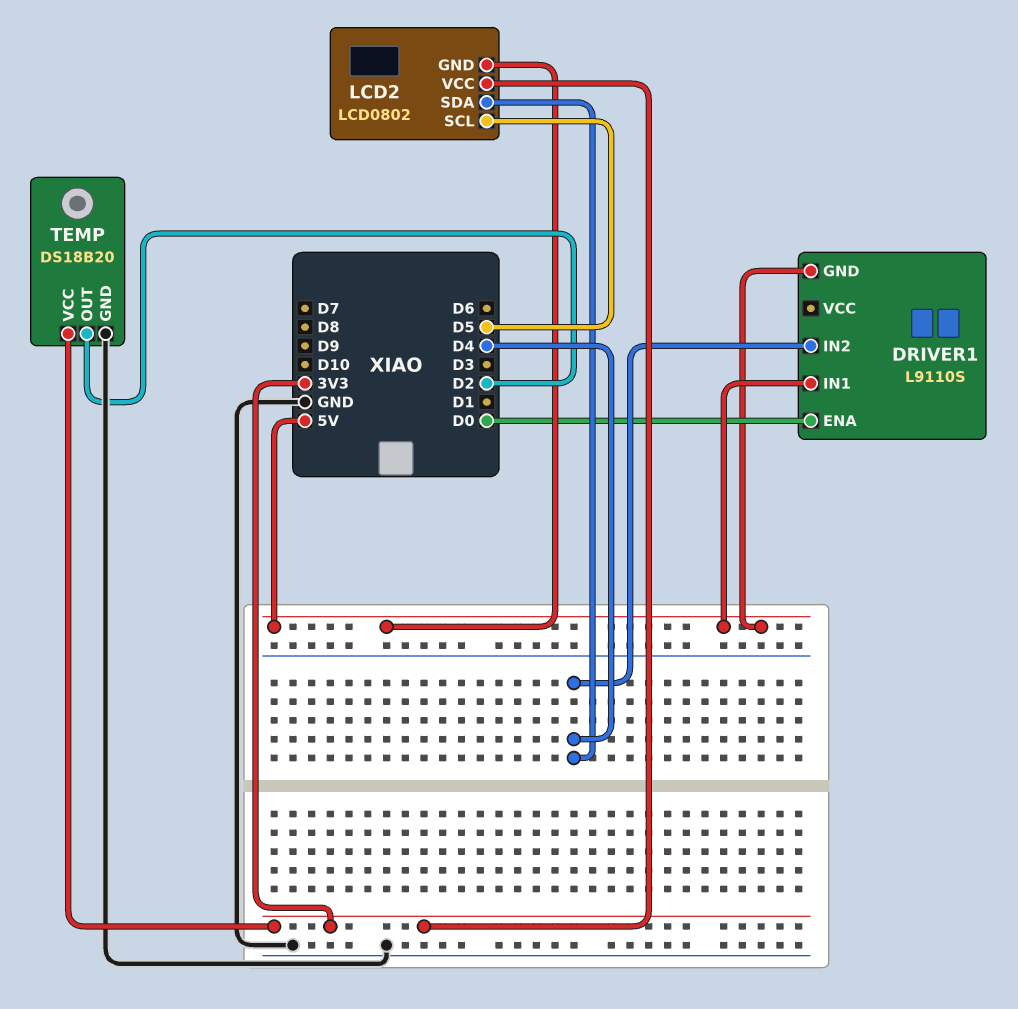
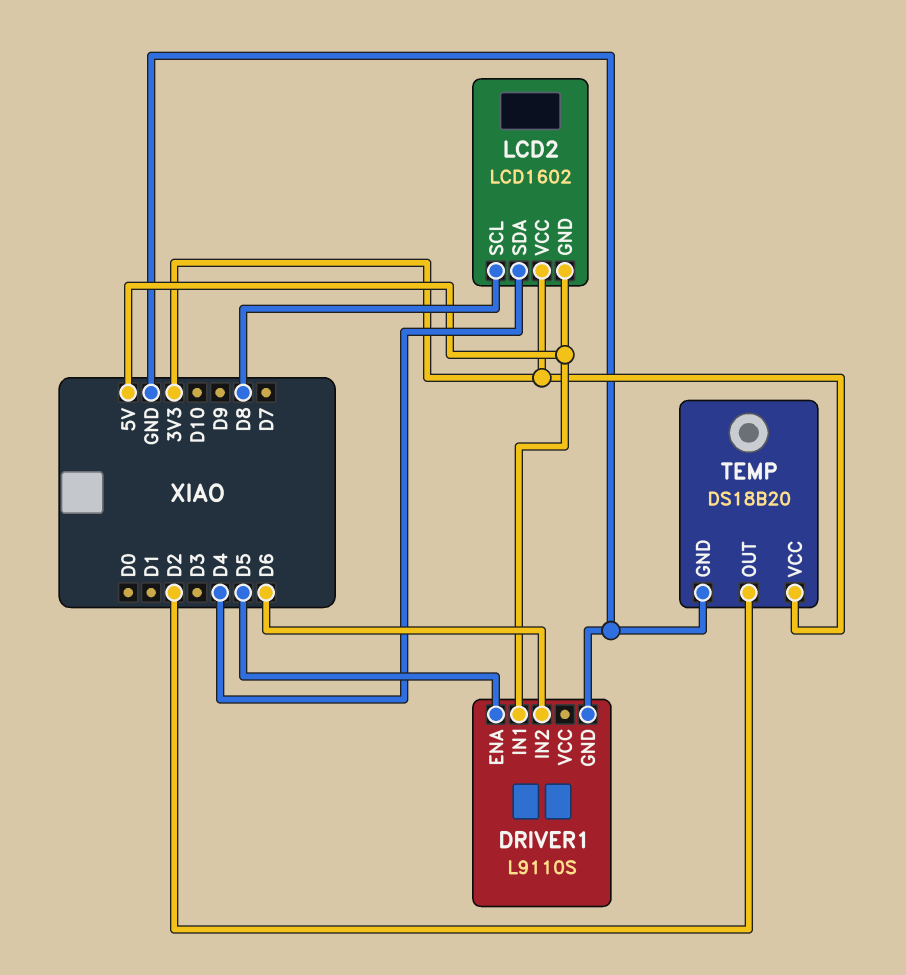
DRIVER1 pin ENA: D0 -> D5
DRIVER1 pin GND: 5V -> GND
DRIVER1 pin IN2: D4 -> D6
LCD2: LCD0802 -> LCD1602
LCD2 pin SCL: D5 -> D8

